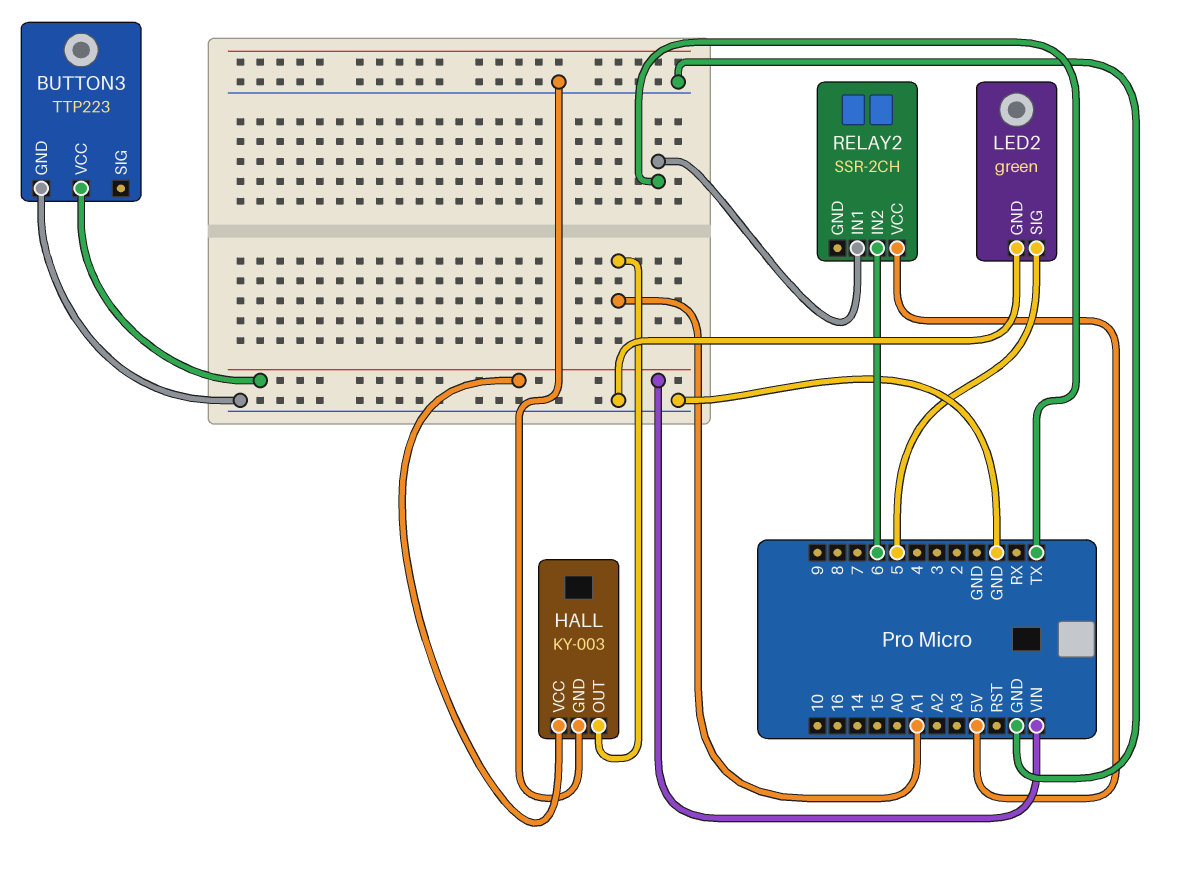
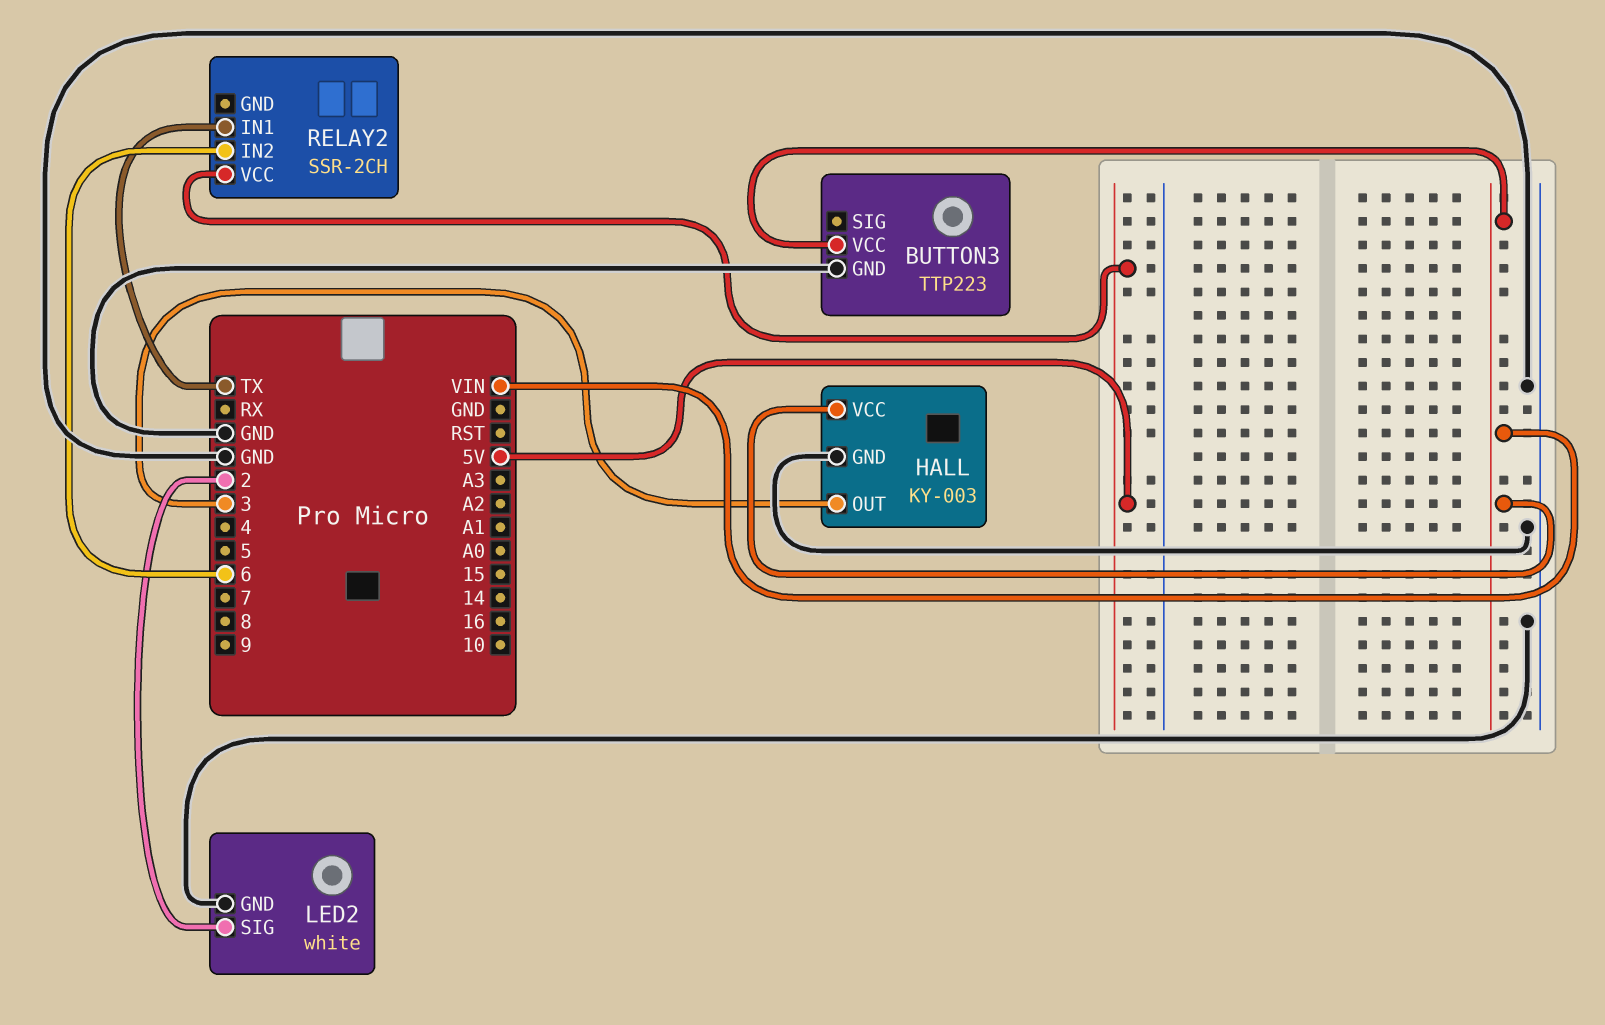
HALL pin OUT: A1 -> 3
LED2: green -> white
LED2 pin SIG: 5 -> 2

